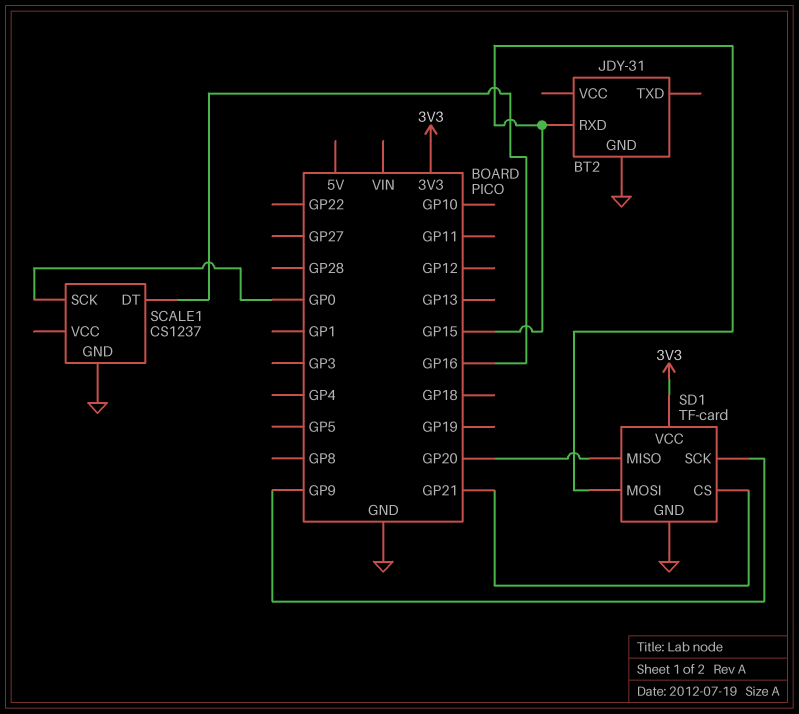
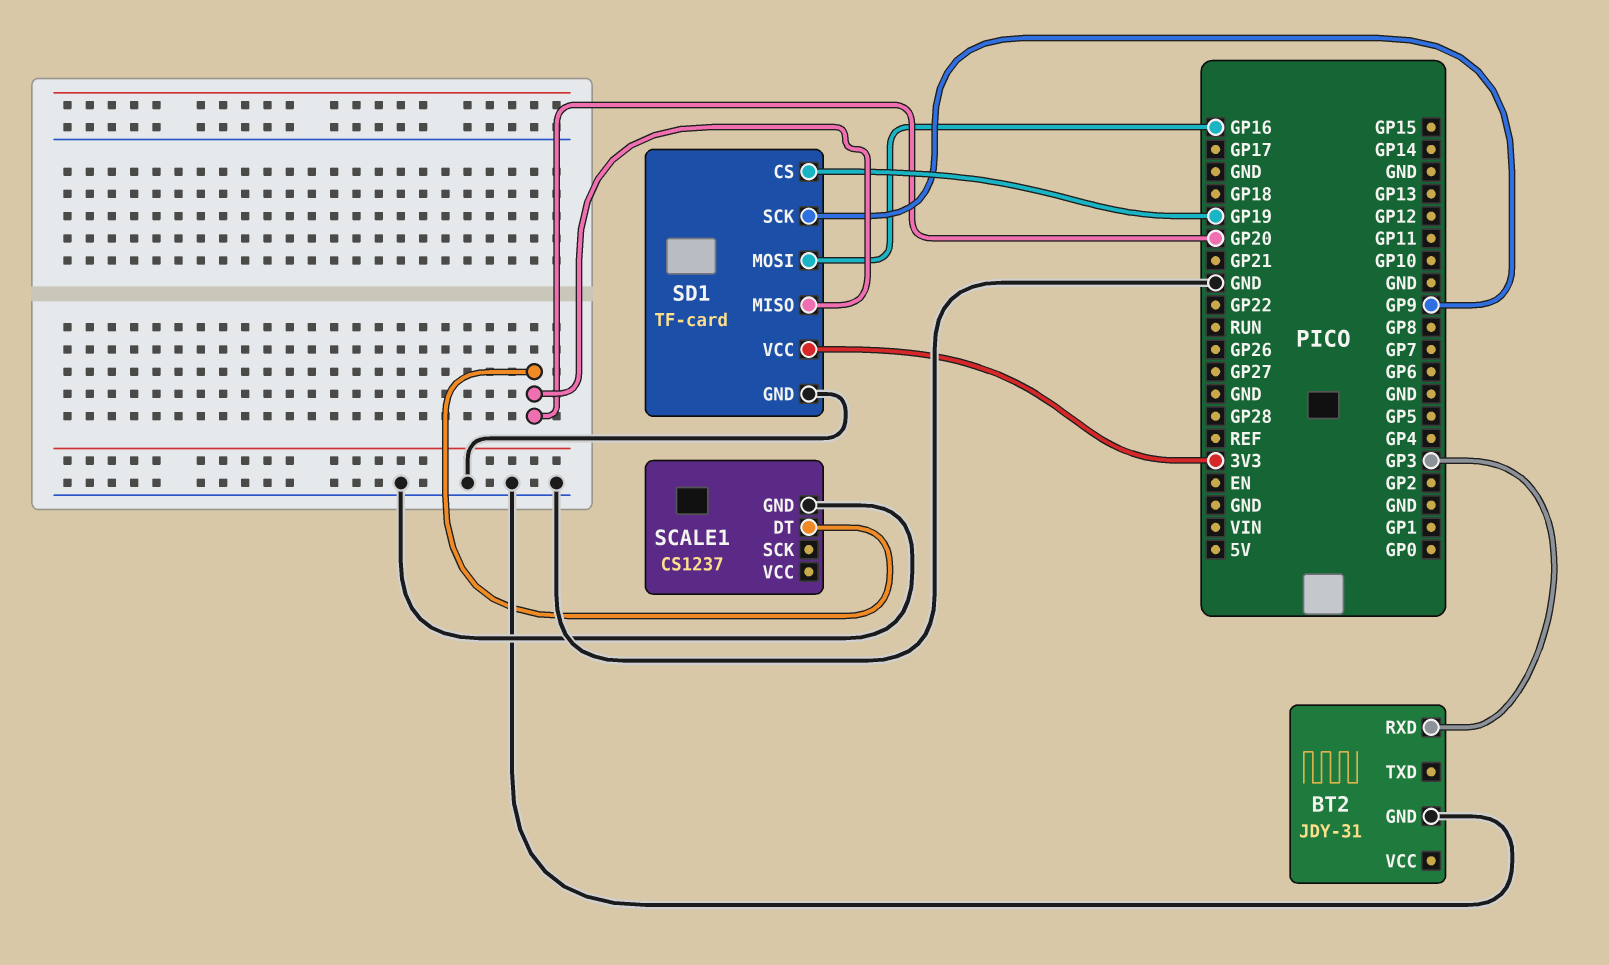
BT2 pin RXD: GP15 -> GP3
SCALE1 pin DT: GP16 -> GP20
SCALE1 pin SCK: GP0 -> none
SD1 pin CS: GP21 -> GP19
SD1 pin MOSI: GP15 -> GP16

